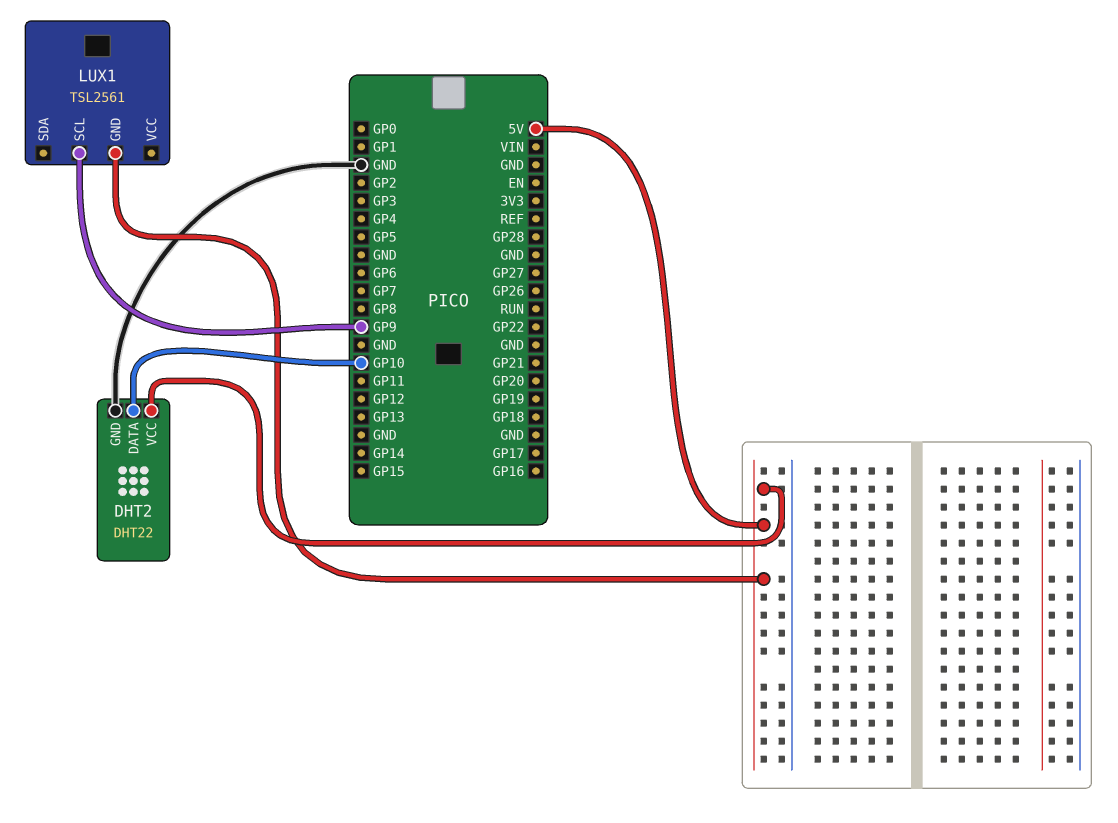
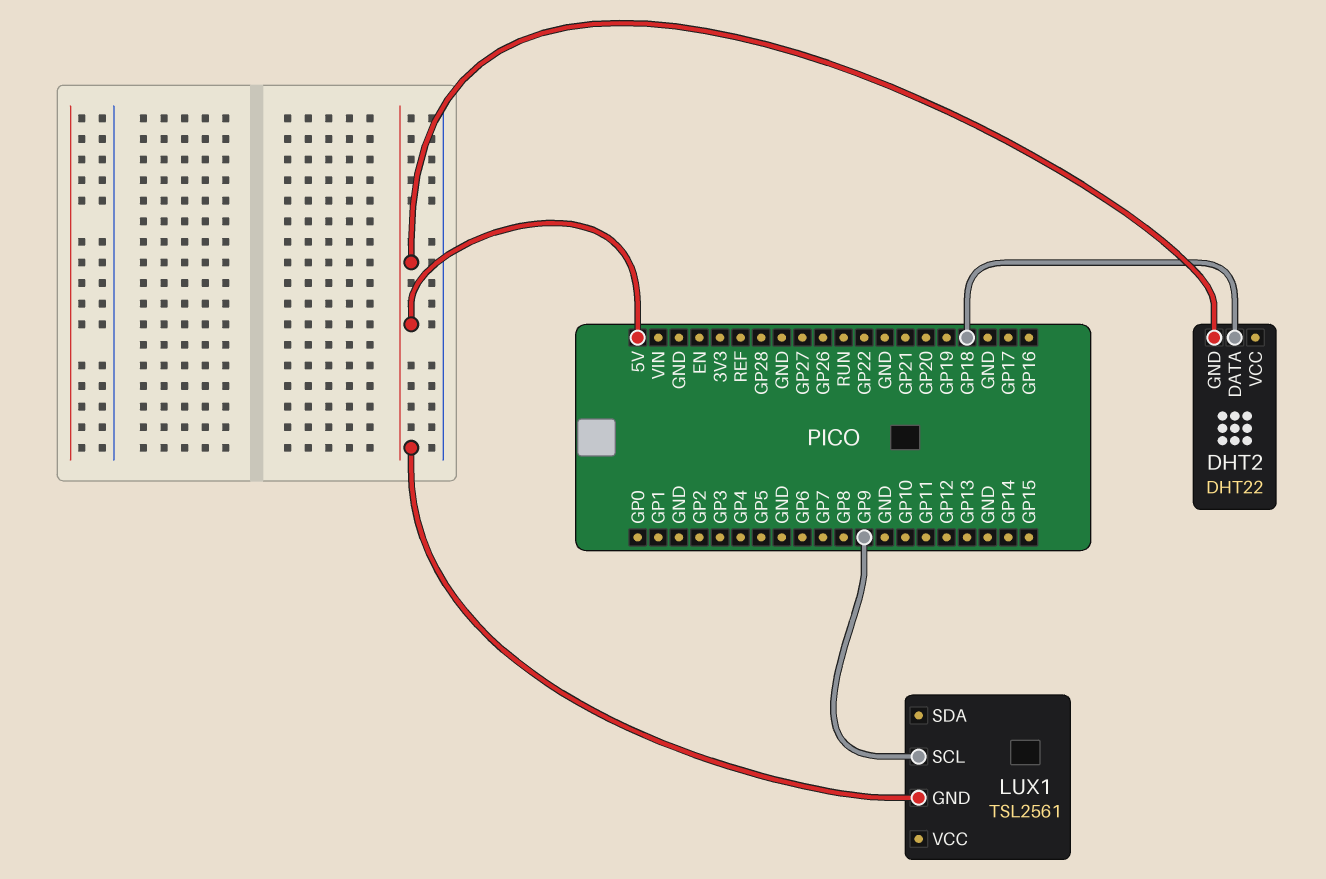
DHT2 pin DATA: GP10 -> GP18
DHT2 pin GND: GND -> 5V
DHT2 pin VCC: 5V -> none

